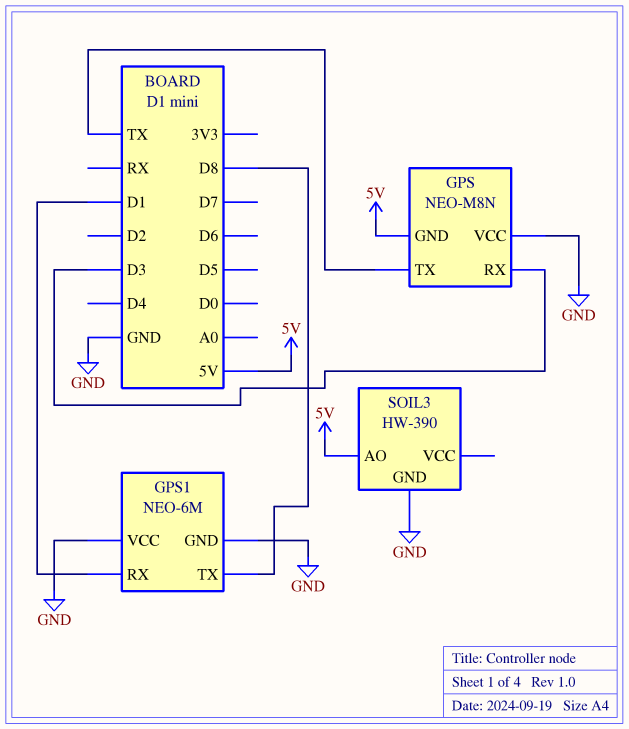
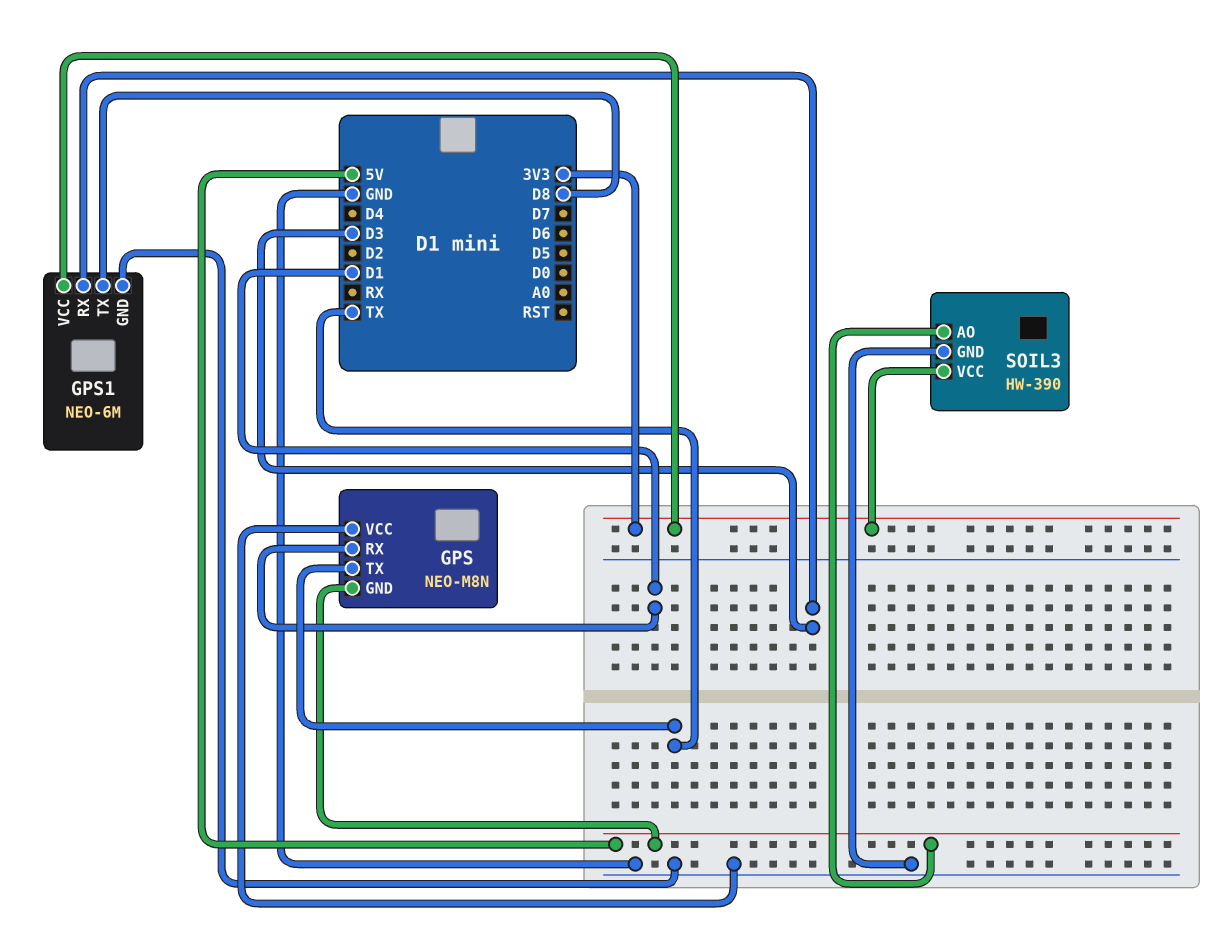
GPS pin RX: D3 -> D1
GPS1 pin RX: D1 -> D3
GPS1 pin VCC: GND -> 3V3
SOIL3 pin VCC: none -> 3V3

